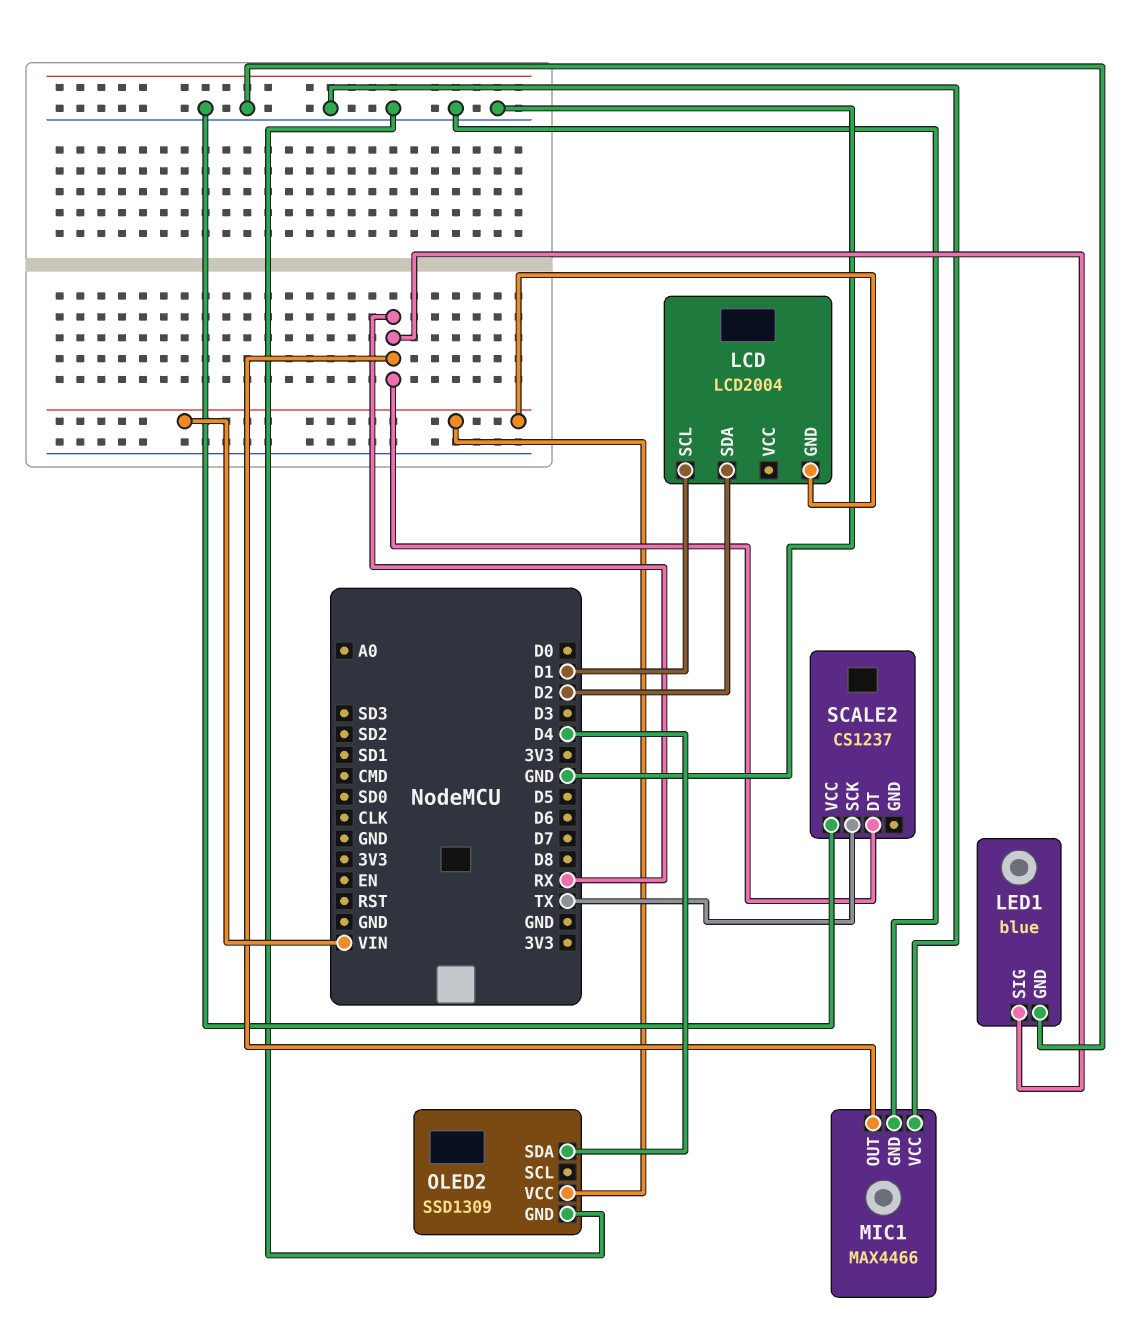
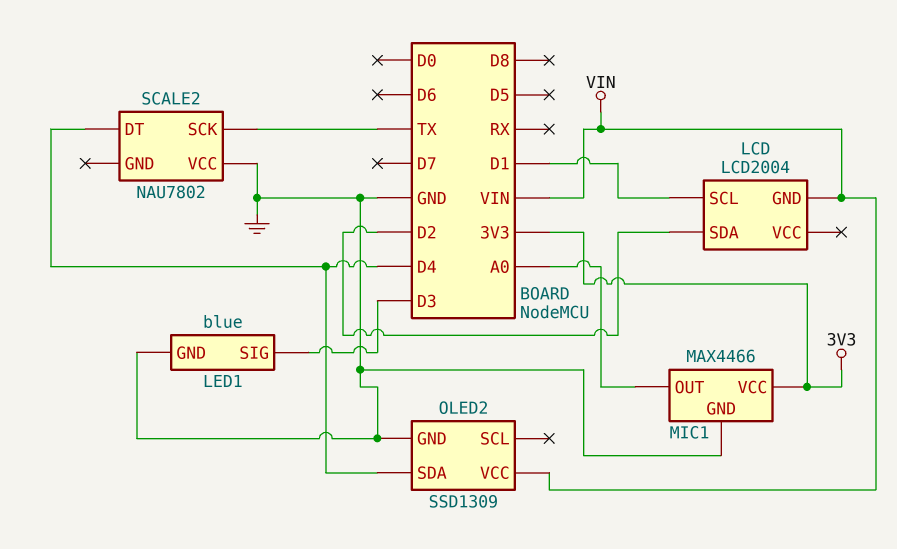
LED1 pin SIG: RX -> D3
MIC1 pin OUT: RX -> A0
MIC1 pin VCC: GND -> 3V3
SCALE2: CS1237 -> NAU7802
SCALE2 pin DT: RX -> D4

